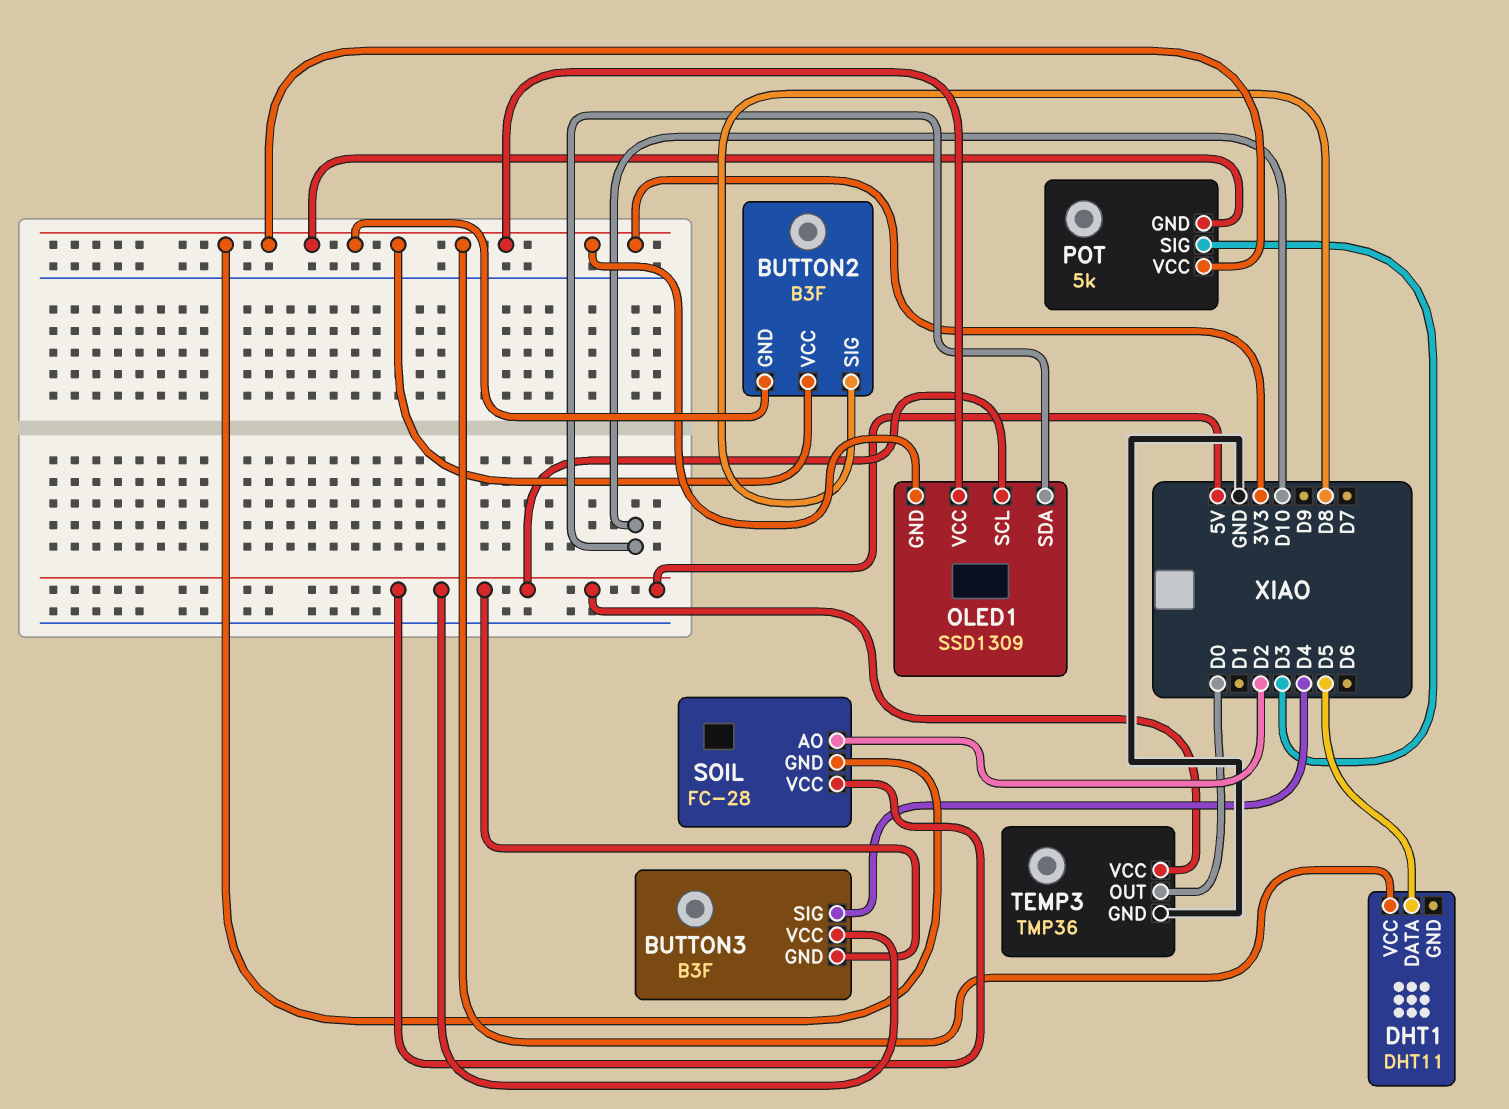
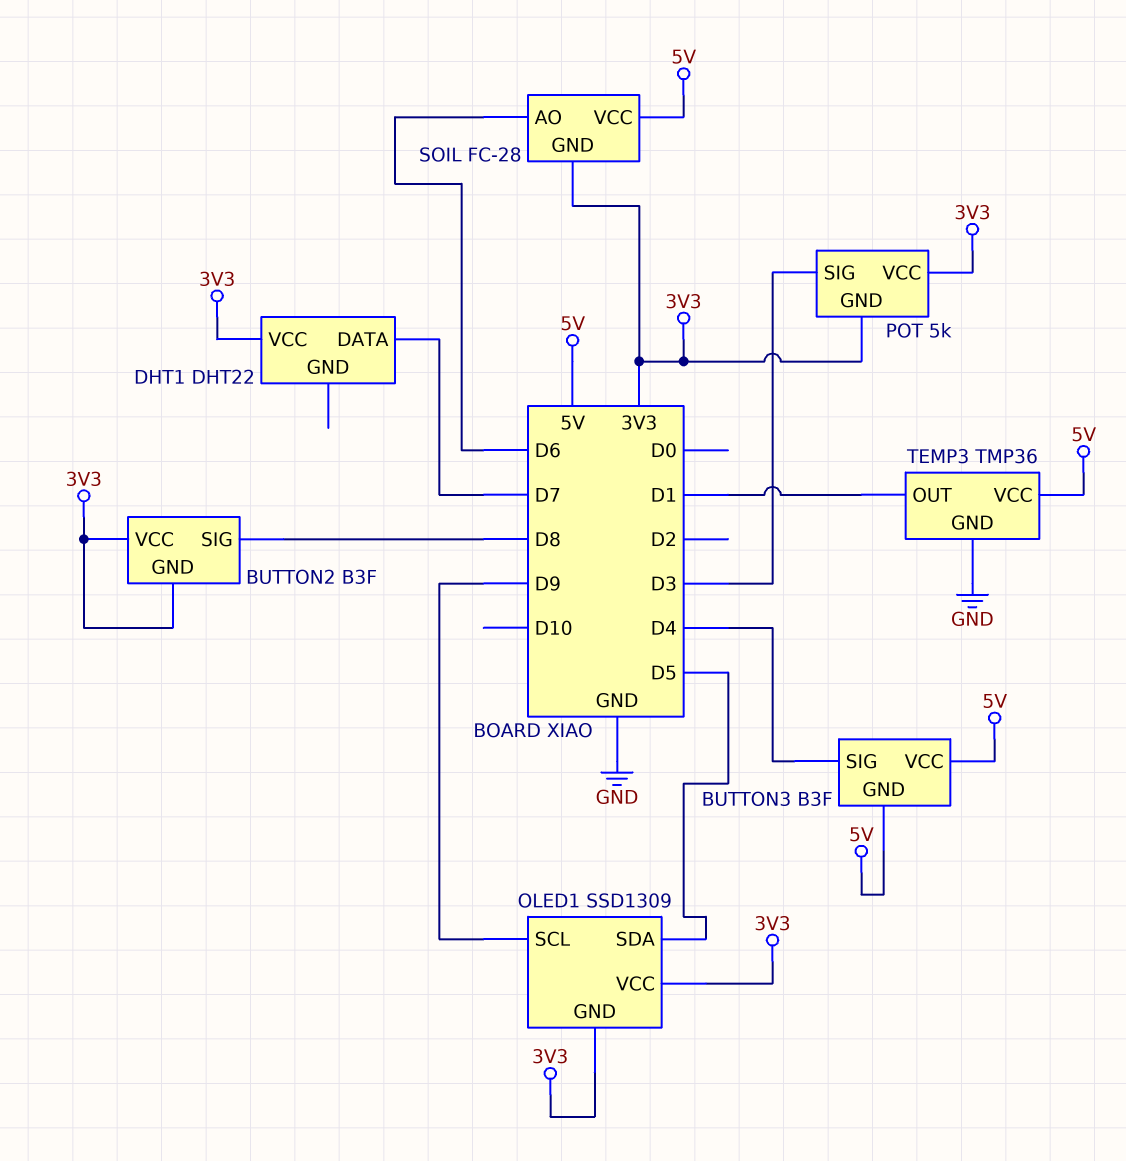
DHT1: DHT11 -> DHT22
DHT1 pin DATA: D5 -> D7
OLED1 pin SCL: 5V -> D9
OLED1 pin SDA: D10 -> D5
SOIL pin AO: D2 -> D6
TEMP3 pin OUT: D0 -> D1

